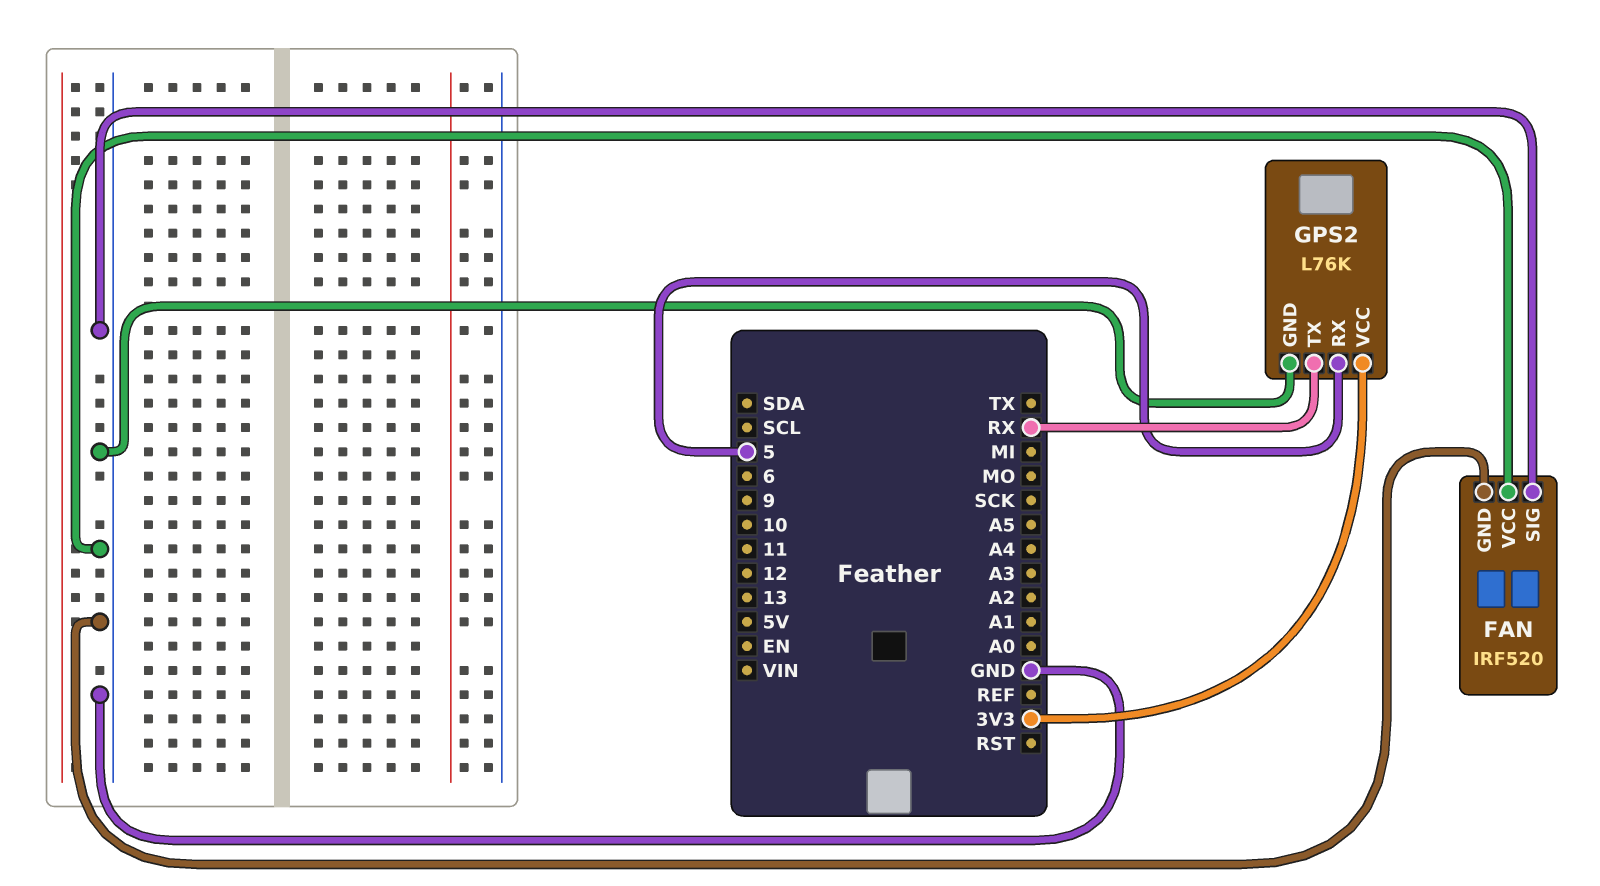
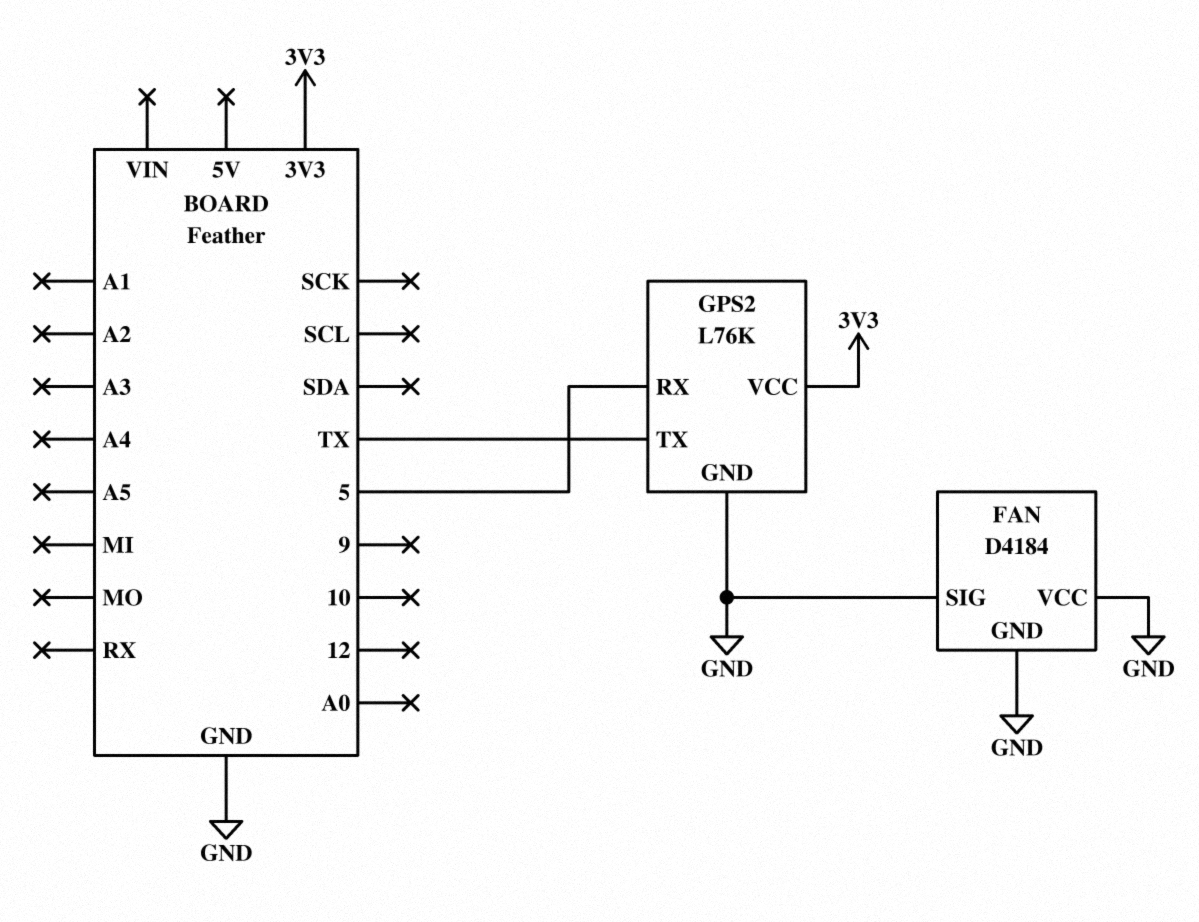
FAN: IRF520 -> D4184
GPS2 pin TX: RX -> TX

